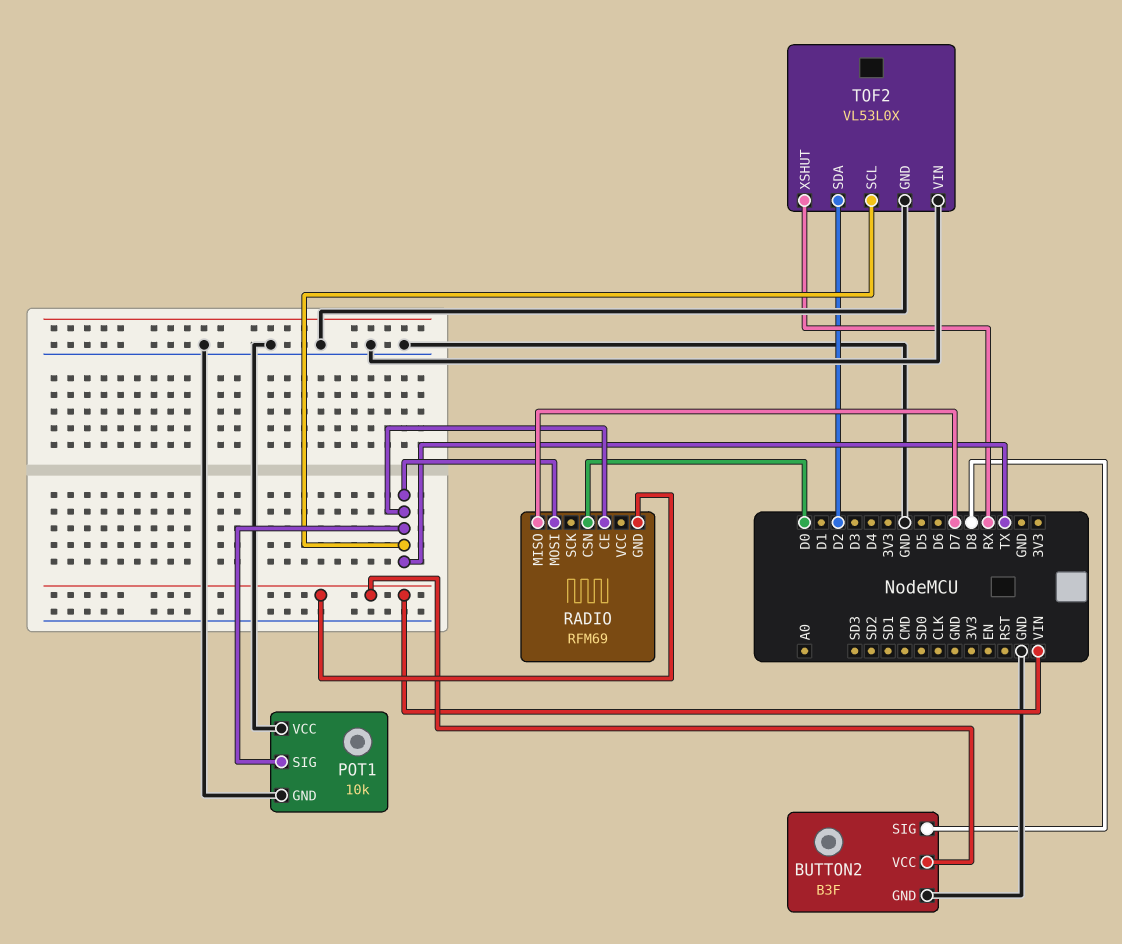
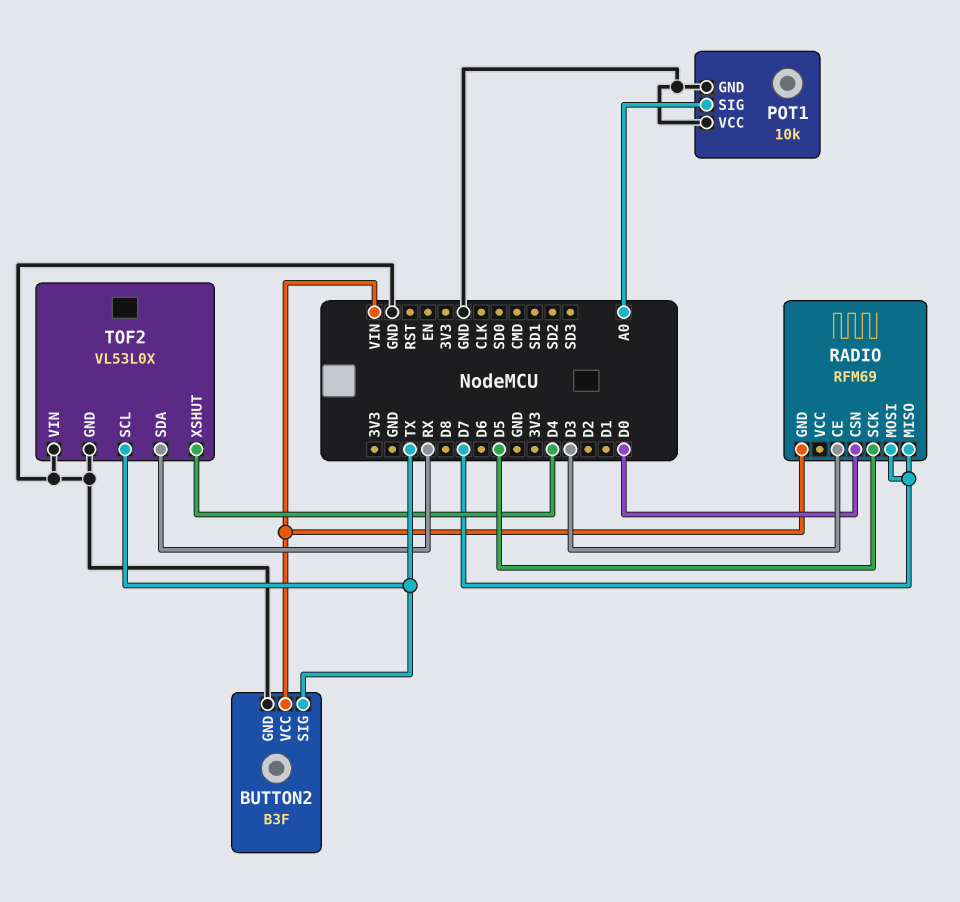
BUTTON2 pin SIG: D8 -> TX
POT1 pin SIG: TX -> A0
RADIO pin CE: TX -> D3
RADIO pin MOSI: TX -> D7
RADIO pin SCK: none -> D5
TOF2 pin SDA: D2 -> RX
TOF2 pin XSHUT: RX -> D4

